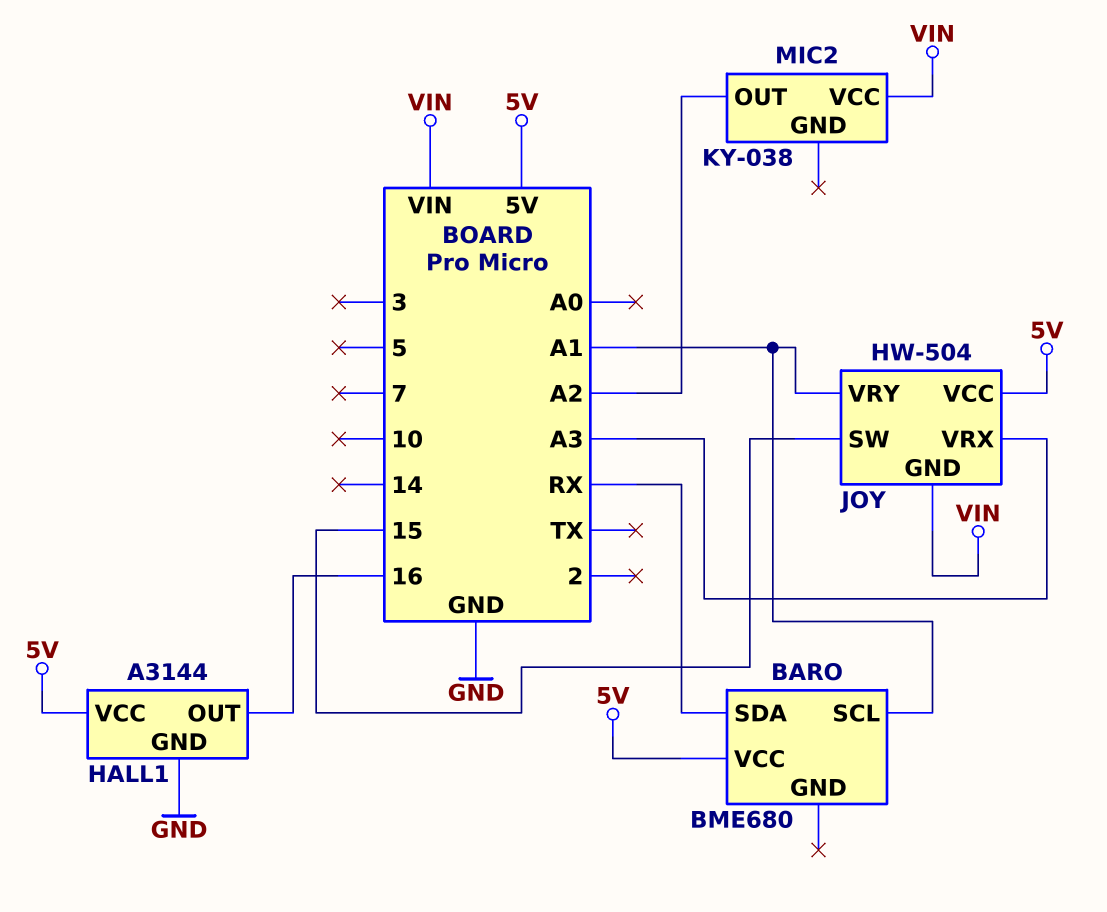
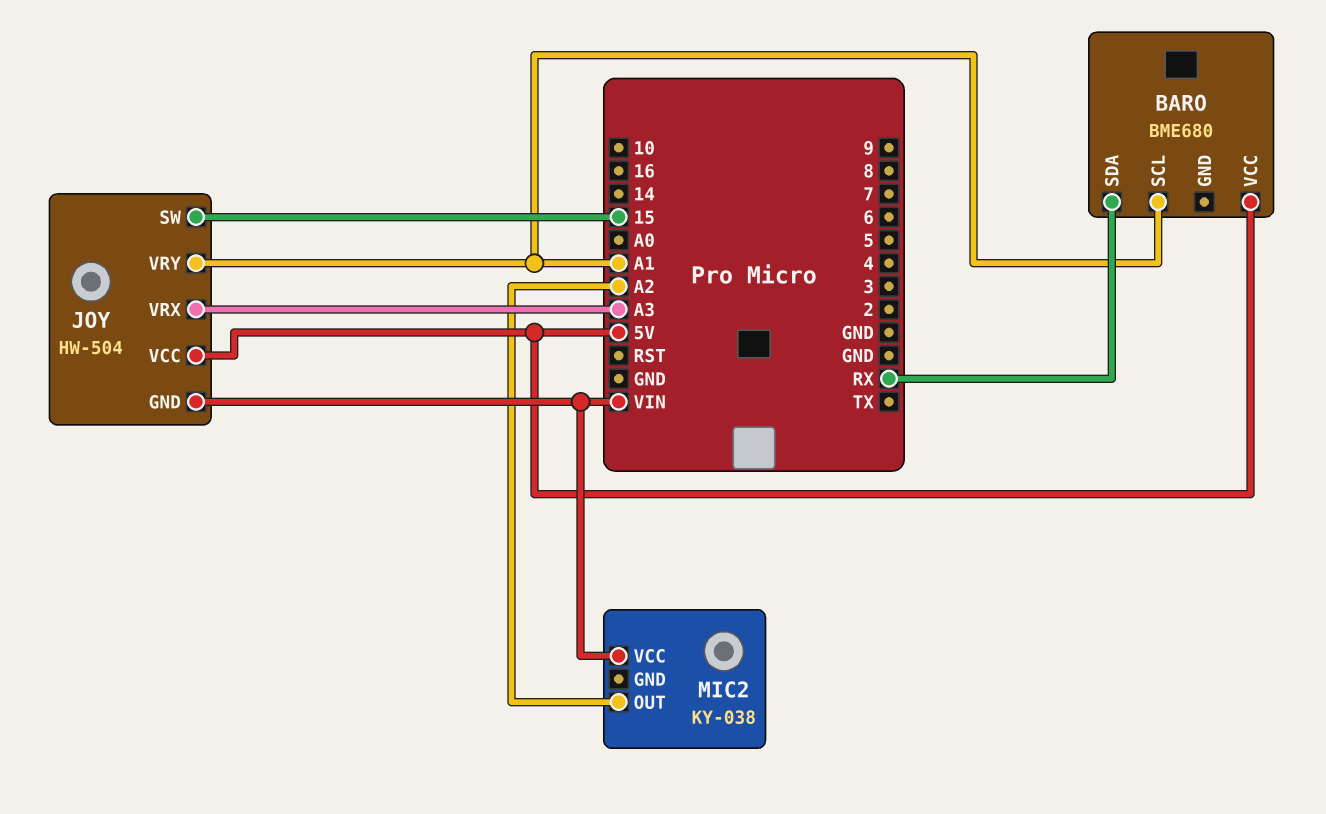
HALL1: A3144 -> none
HALL1 pin GND: GND -> none
HALL1 pin OUT: 16 -> none
HALL1 pin VCC: 5V -> none

